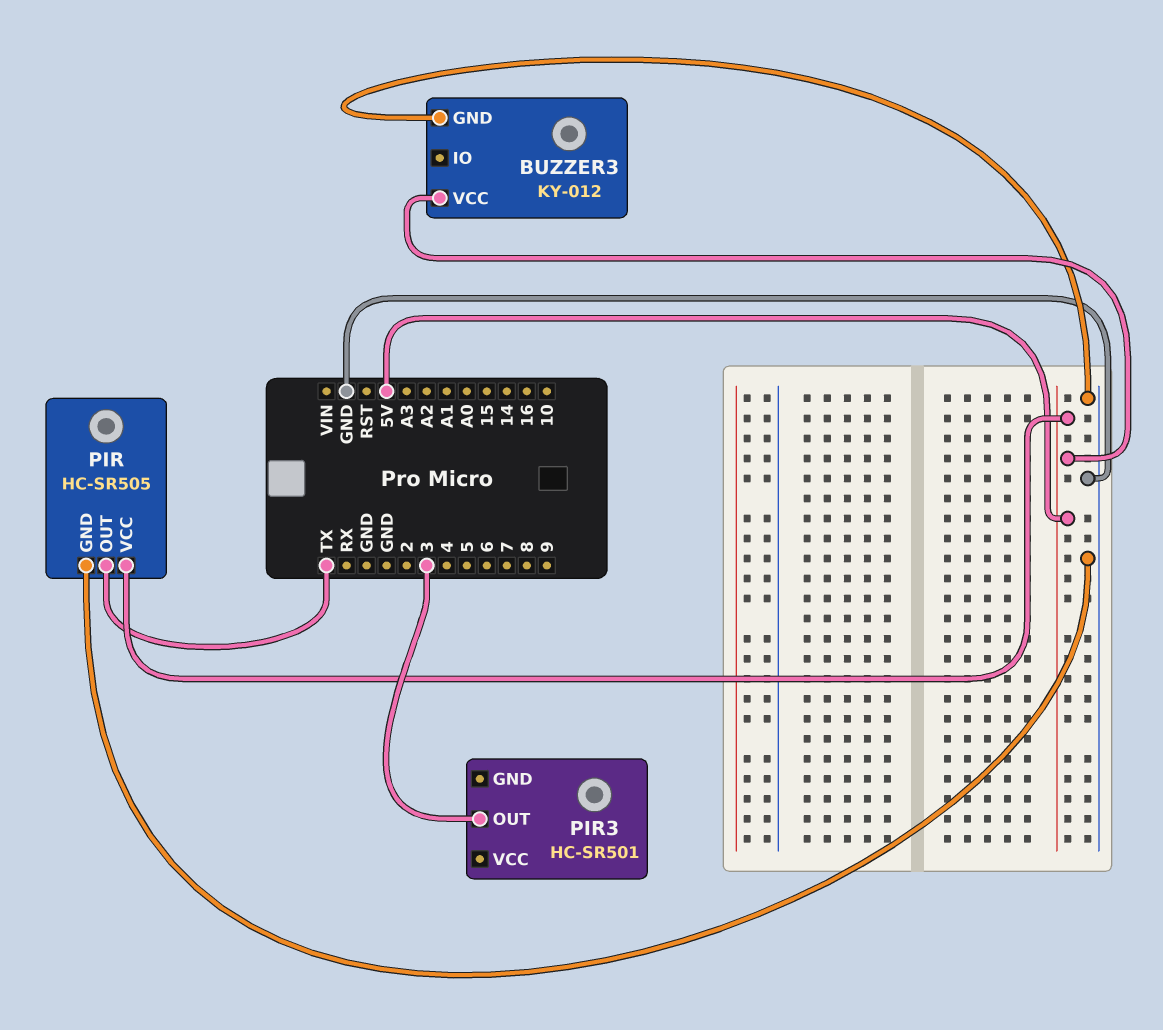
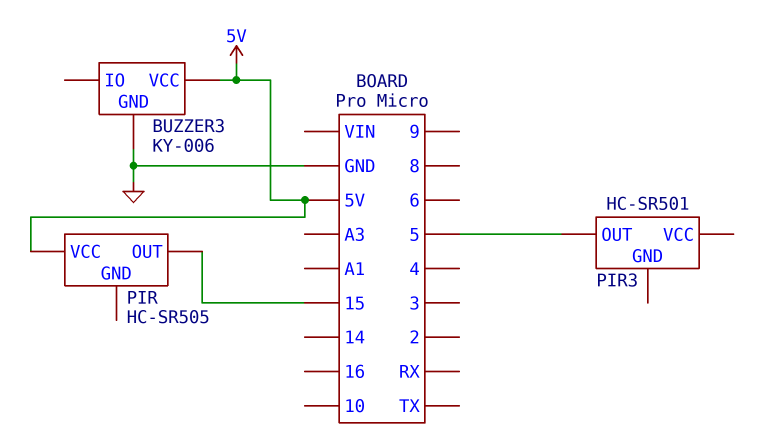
BUZZER3: KY-012 -> KY-006
PIR pin GND: GND -> none
PIR pin OUT: TX -> 15
PIR3 pin OUT: 3 -> 5

